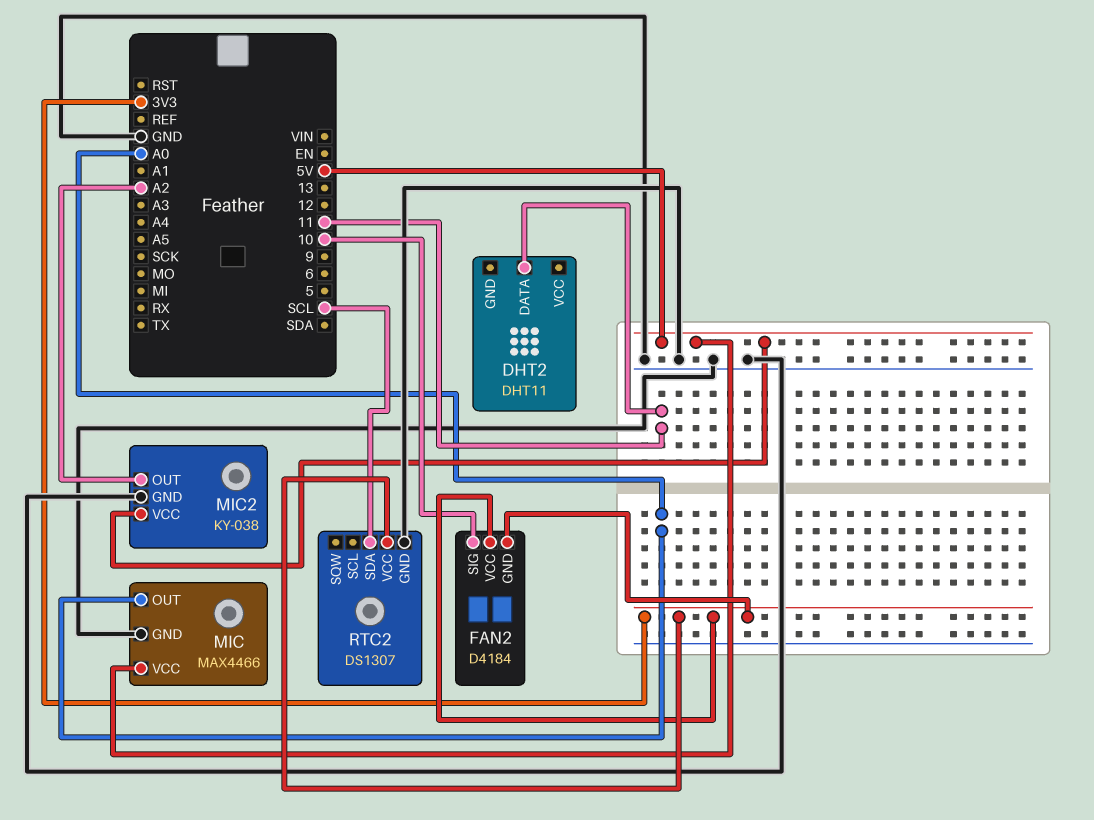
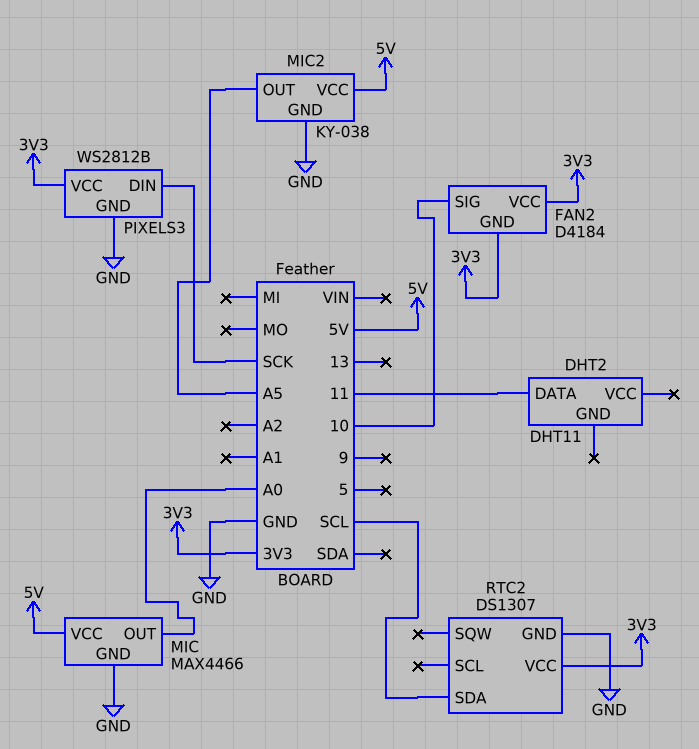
MIC2 pin OUT: A2 -> A5
PIXELS3: none -> WS2812B
PIXELS3 pin DIN: none -> SCK
PIXELS3 pin GND: none -> GND
PIXELS3 pin VCC: none -> 3V3

